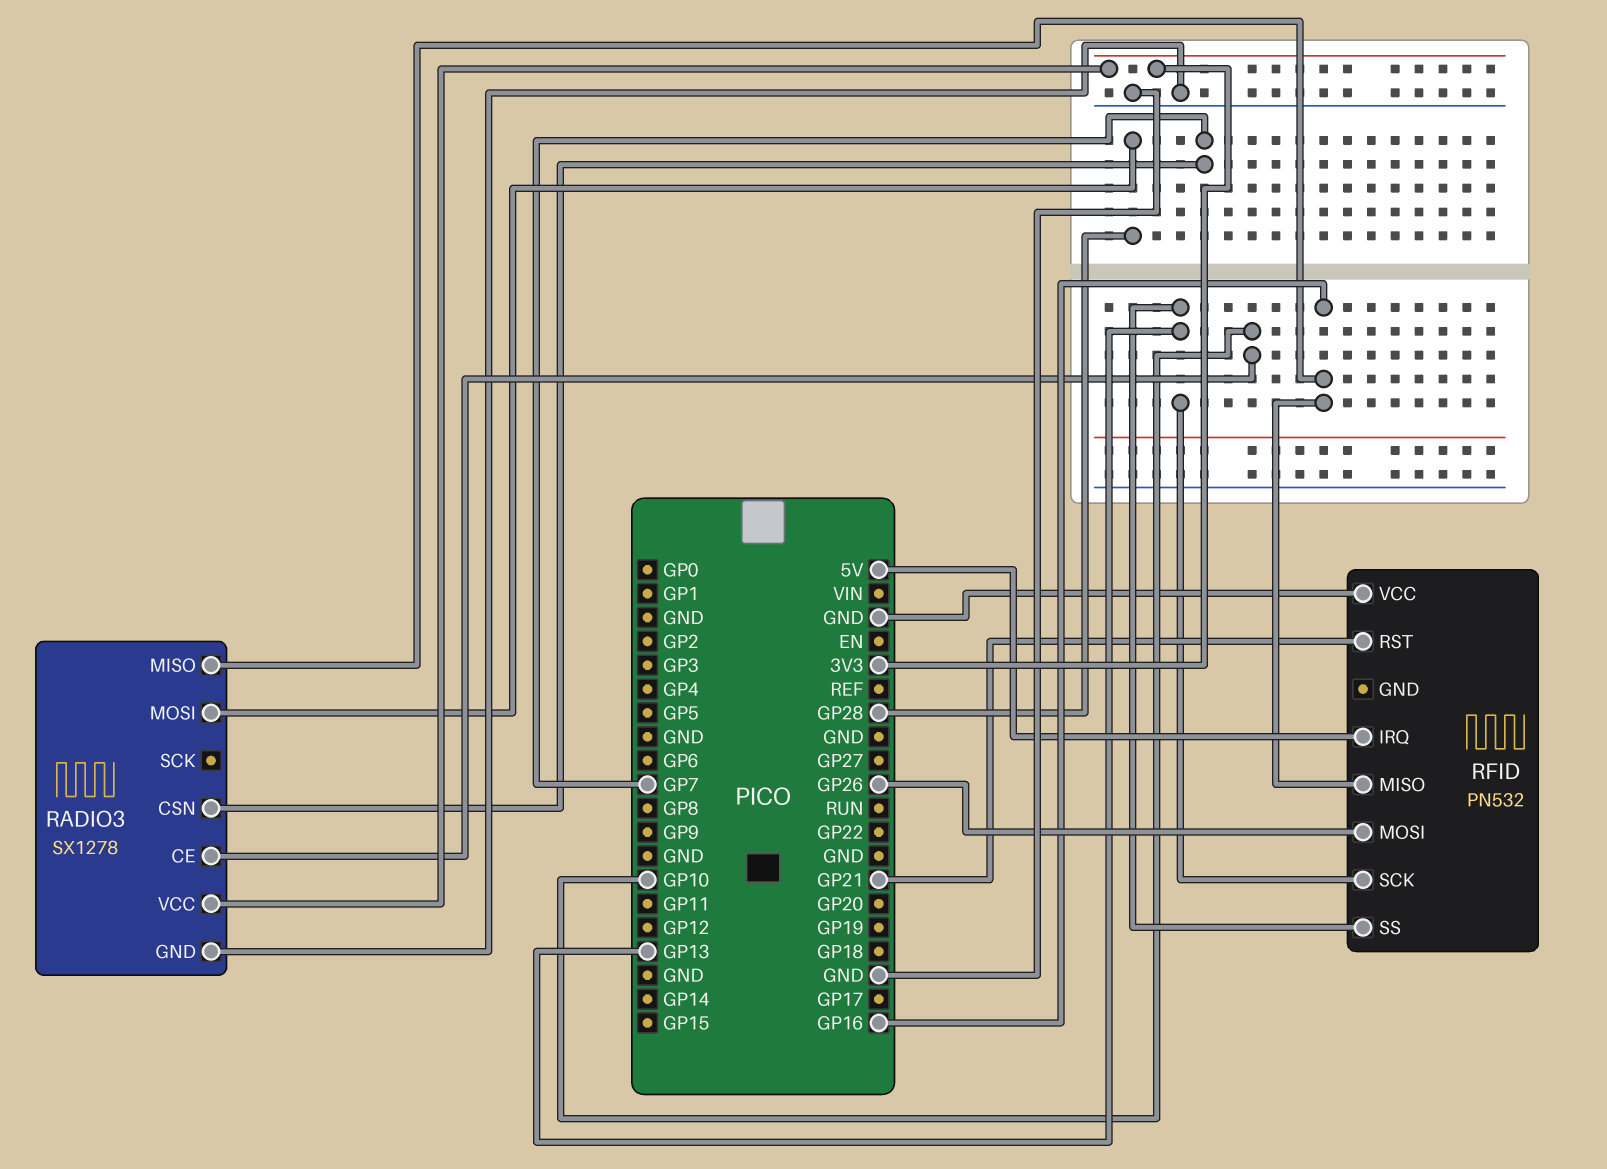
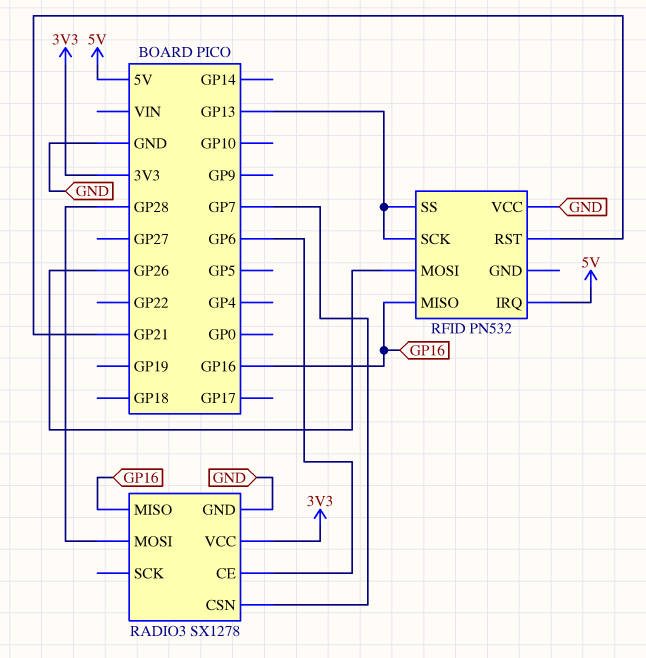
RADIO3 pin CE: GP10 -> GP6

